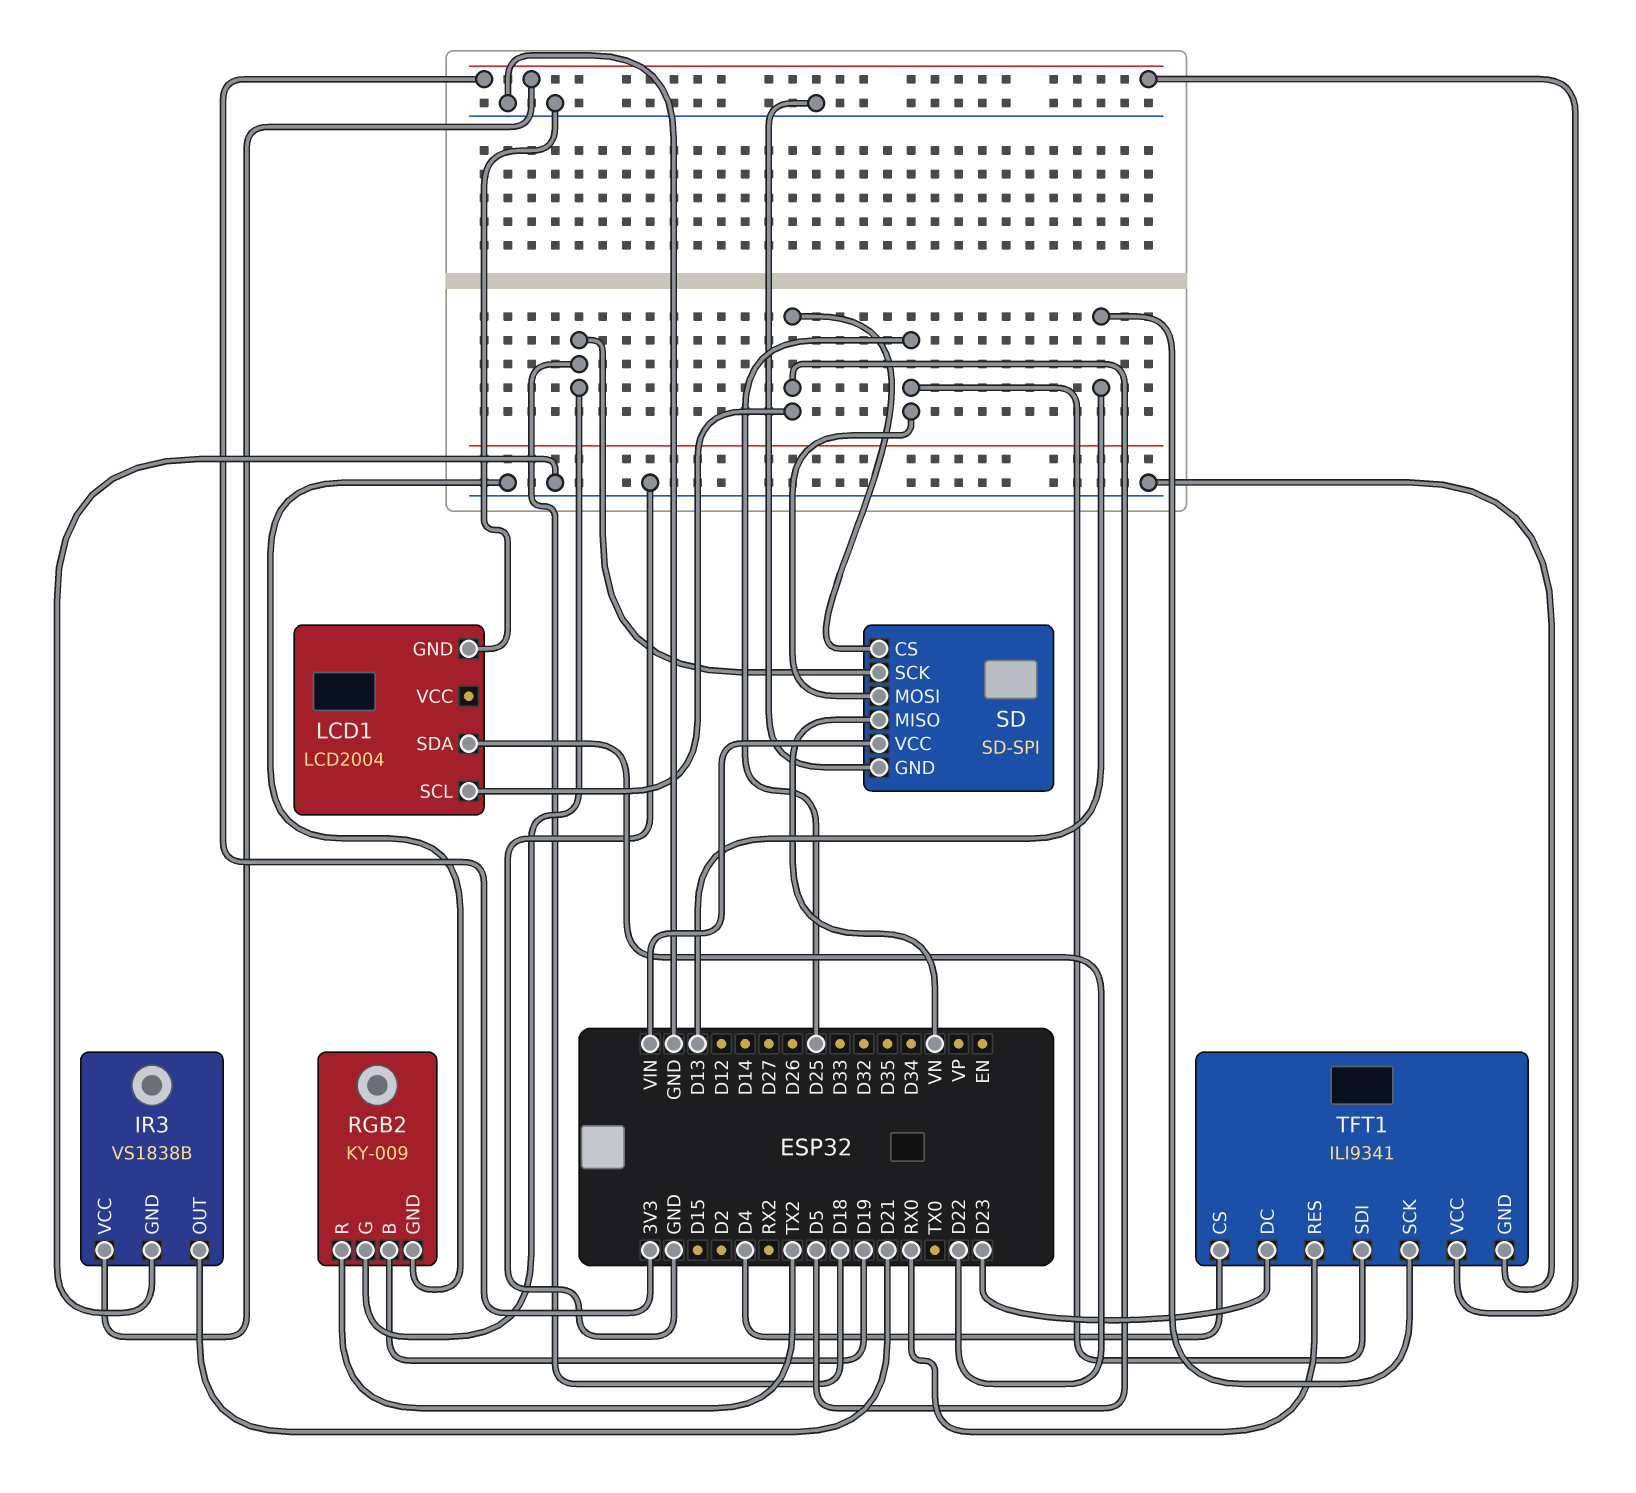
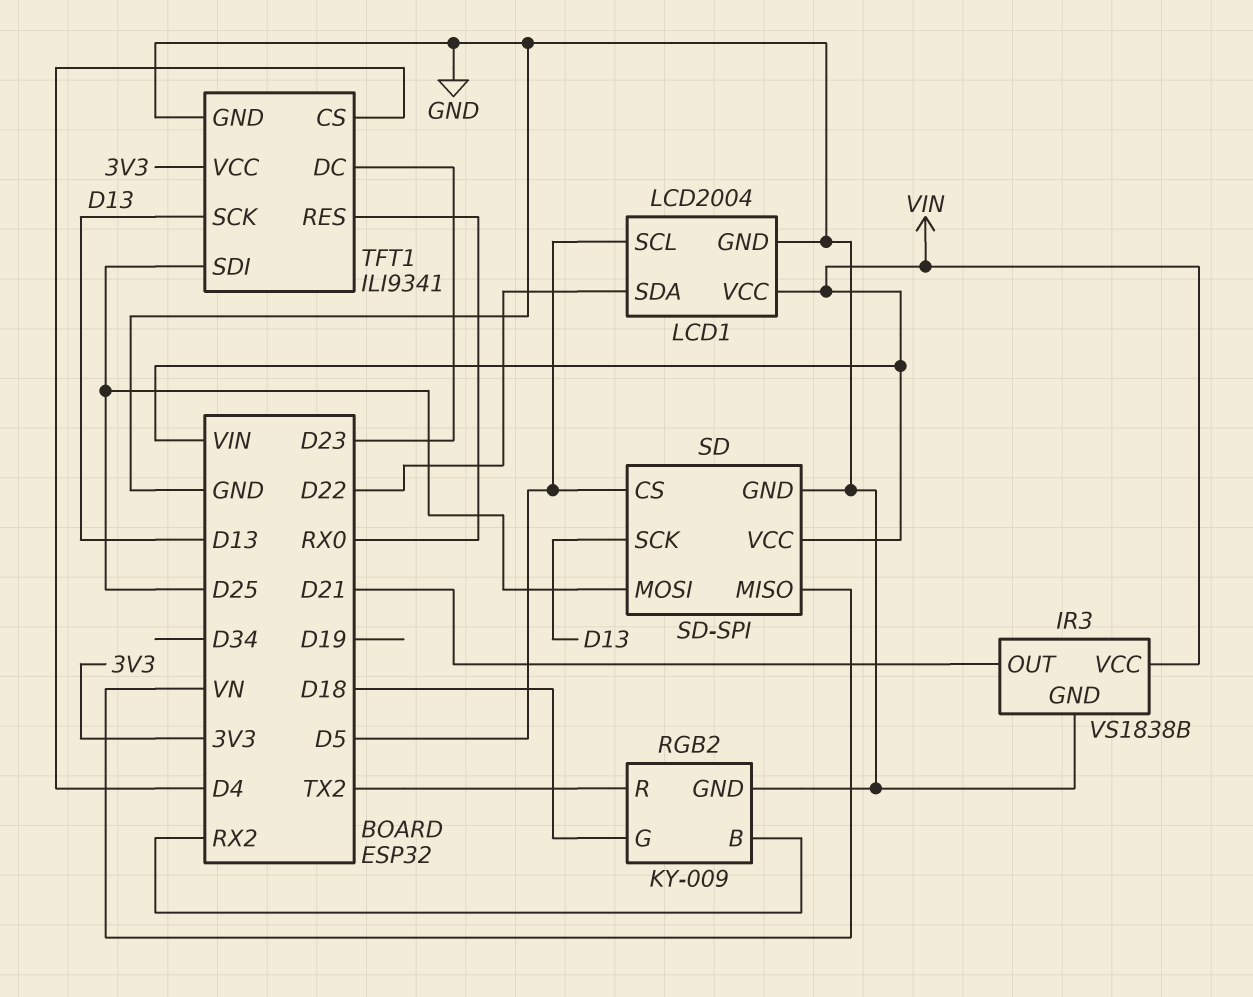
IR3 pin VCC: 3V3 -> VIN
LCD1 pin VCC: none -> VIN
RGB2 pin B: D19 -> RX2
SD pin SCK: D18 -> D13

